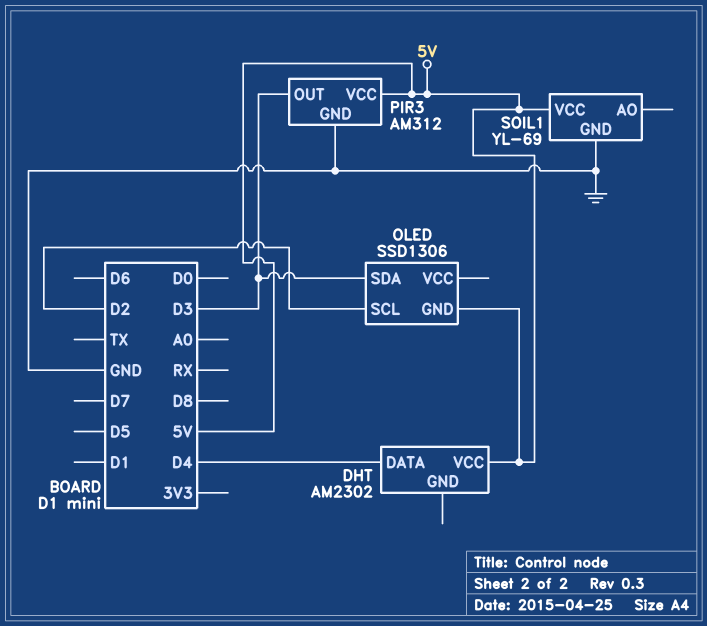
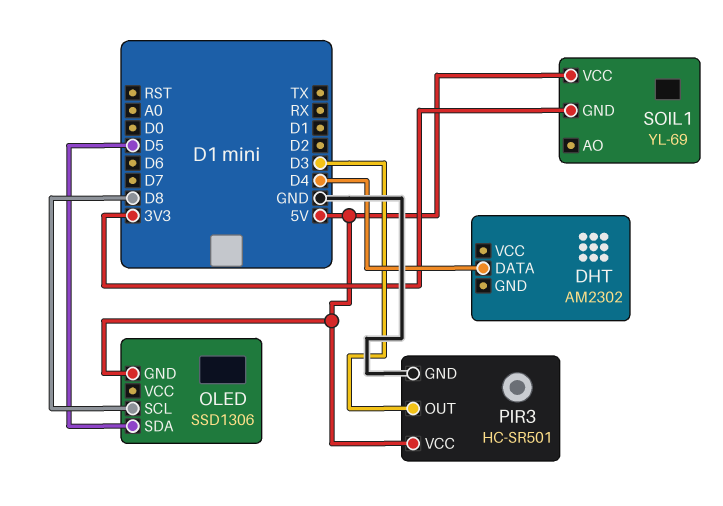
DHT pin VCC: 5V -> none
OLED pin SCL: D2 -> D8
OLED pin SDA: D3 -> D5
PIR3: AM312 -> HC-SR501
SOIL1 pin GND: GND -> 3V3

